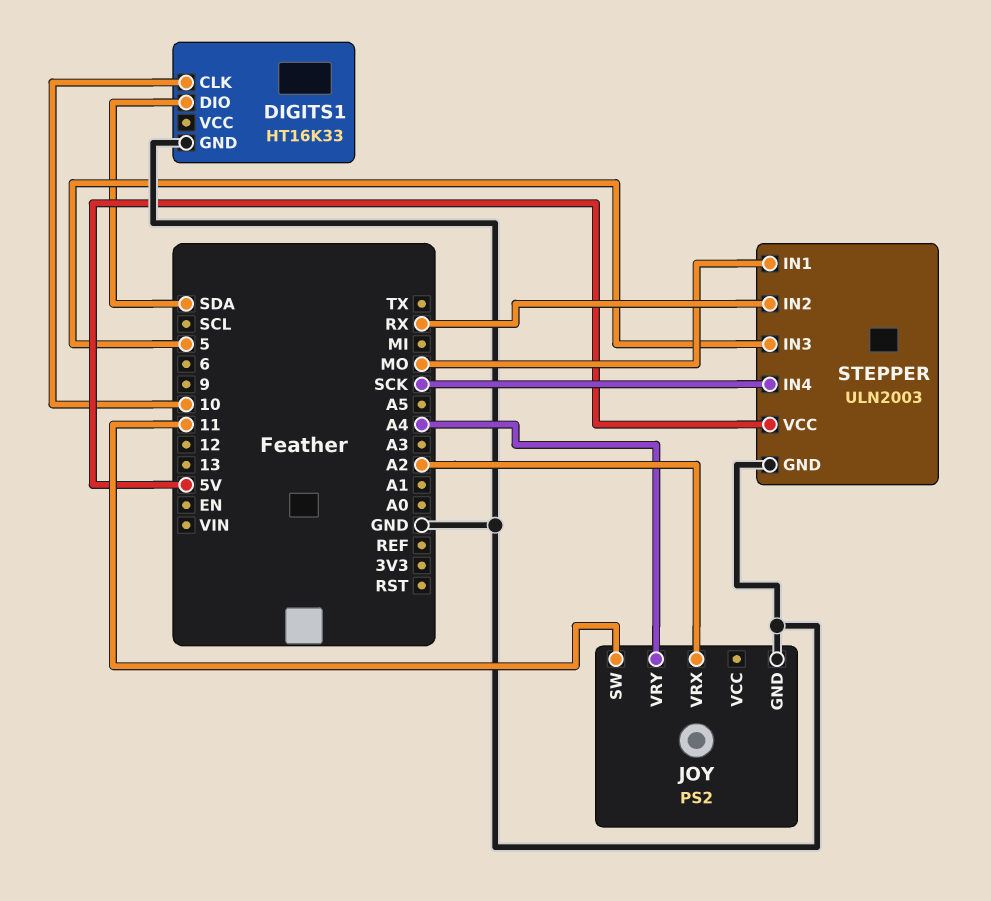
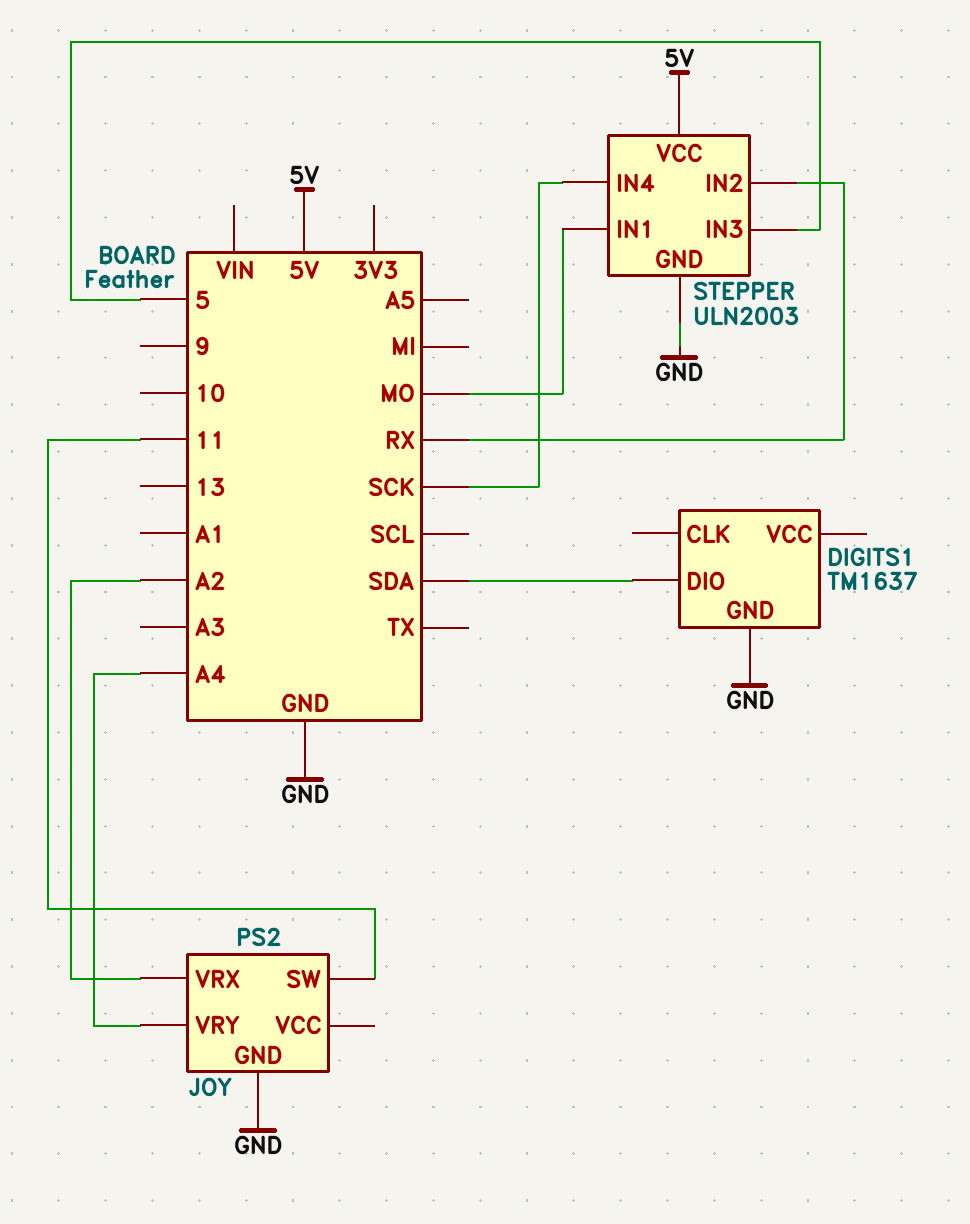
DIGITS1: HT16K33 -> TM1637
DIGITS1 pin CLK: 10 -> none

